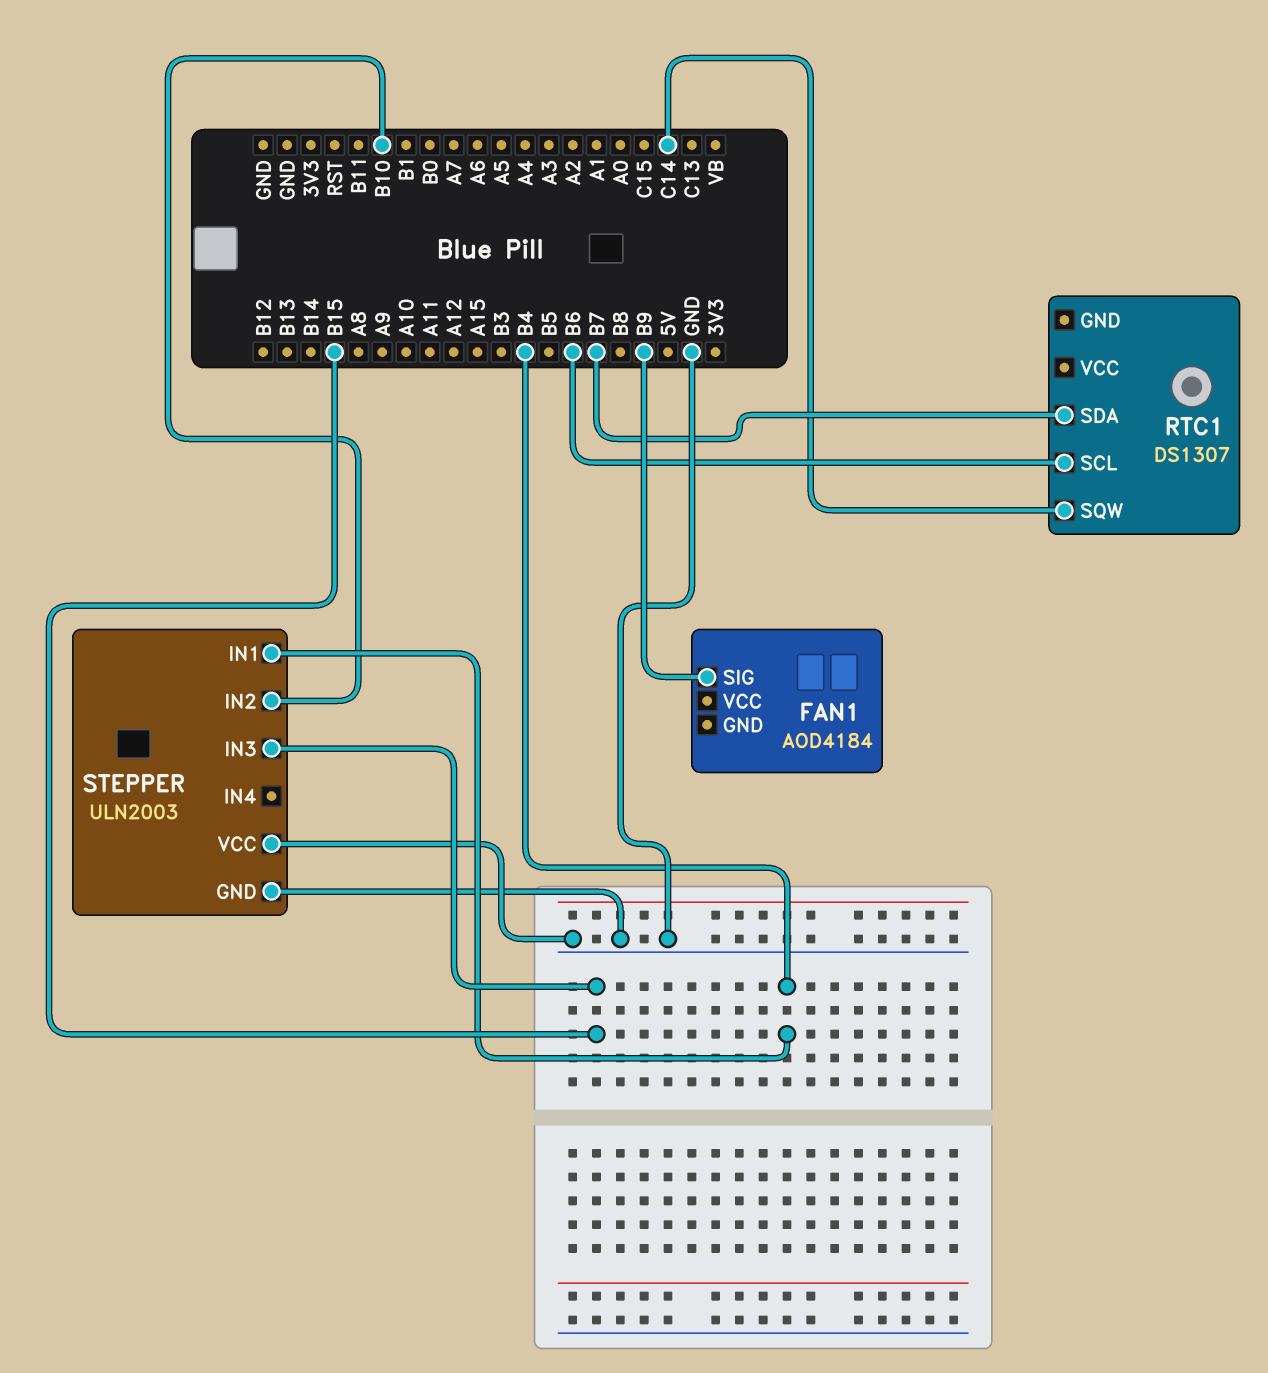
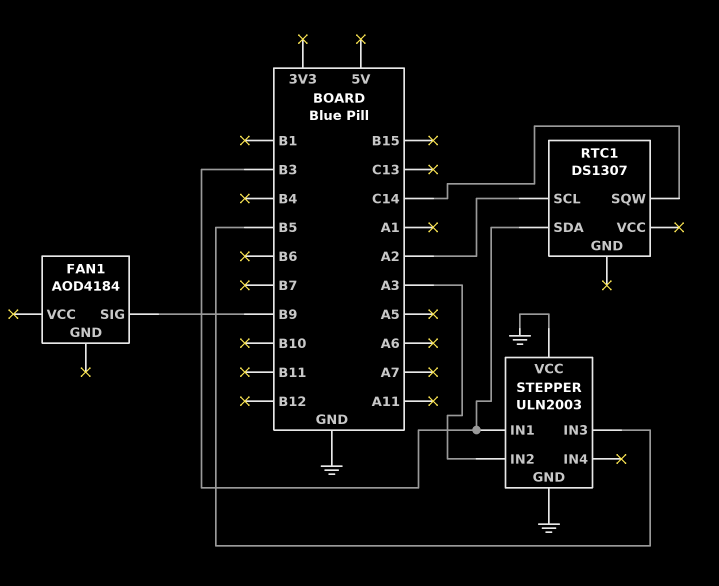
RTC1 pin SCL: B6 -> A2
RTC1 pin SDA: B7 -> B3
STEPPER pin IN1: B4 -> B3
STEPPER pin IN2: B10 -> A3
STEPPER pin IN3: B15 -> B5

